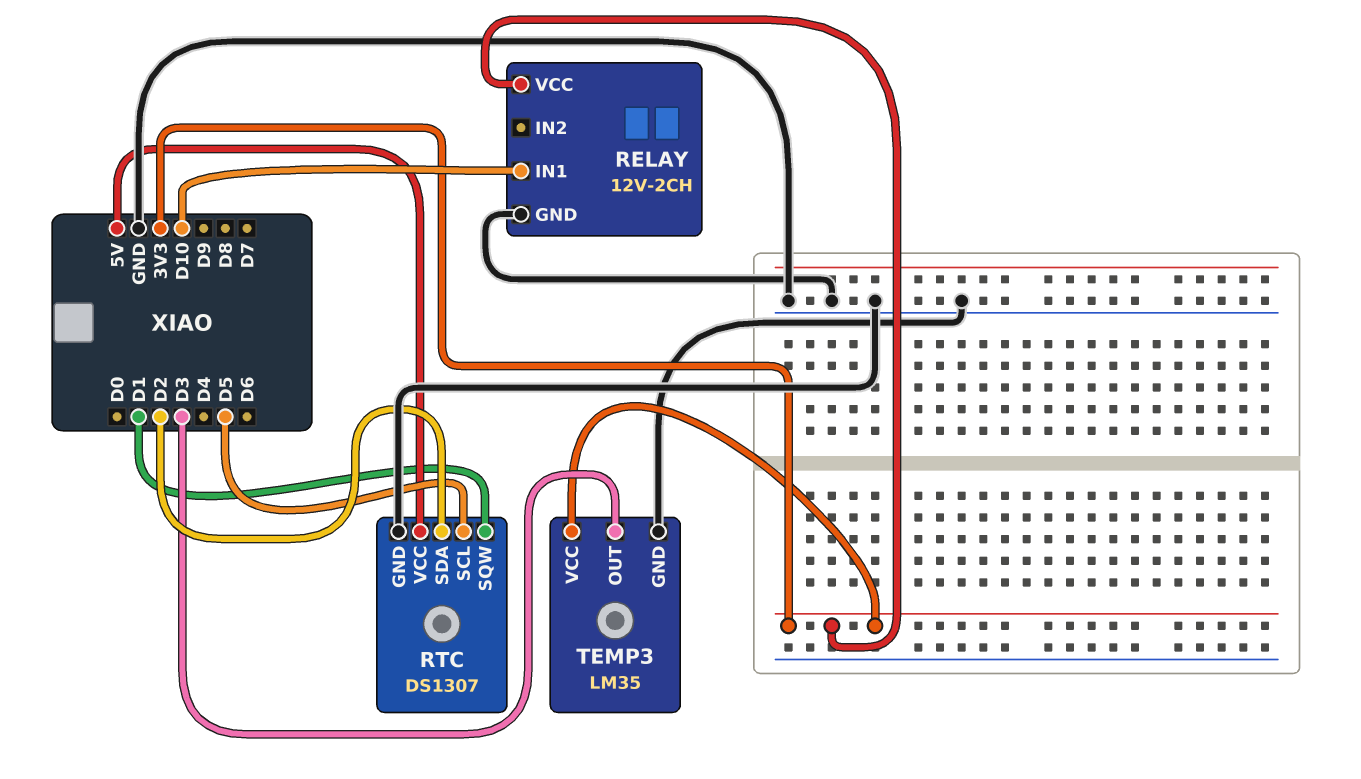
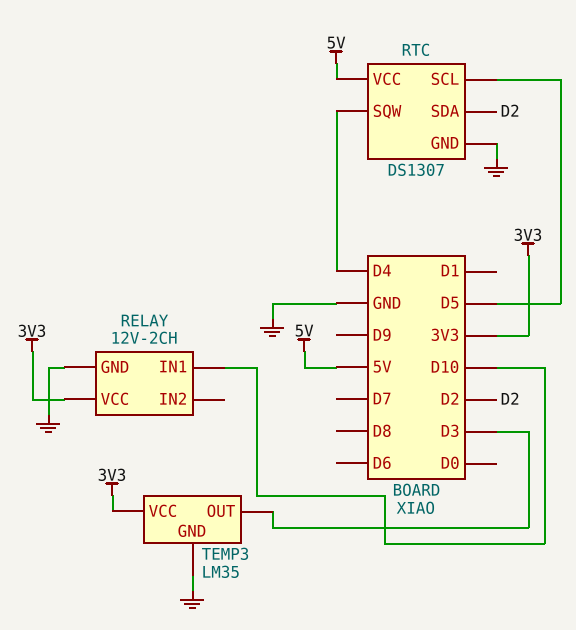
RTC pin SQW: D1 -> D4

